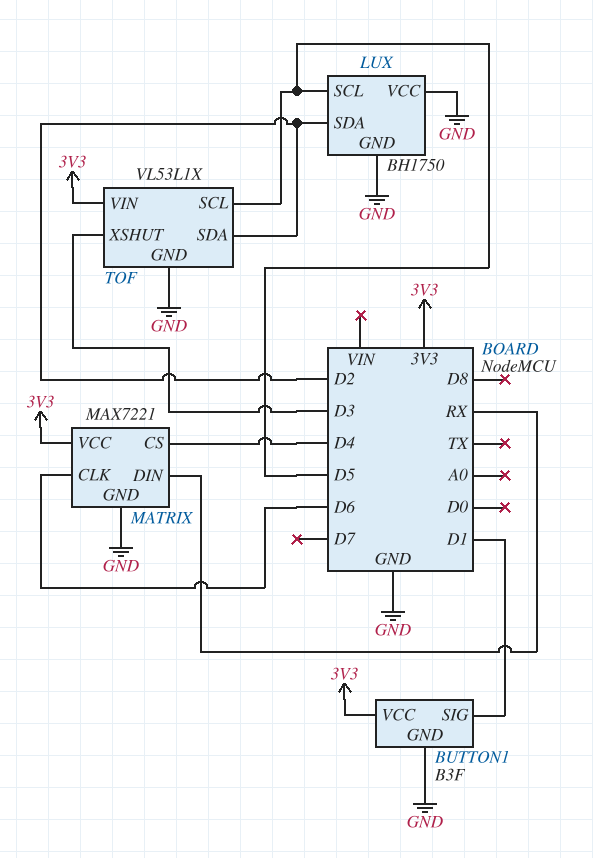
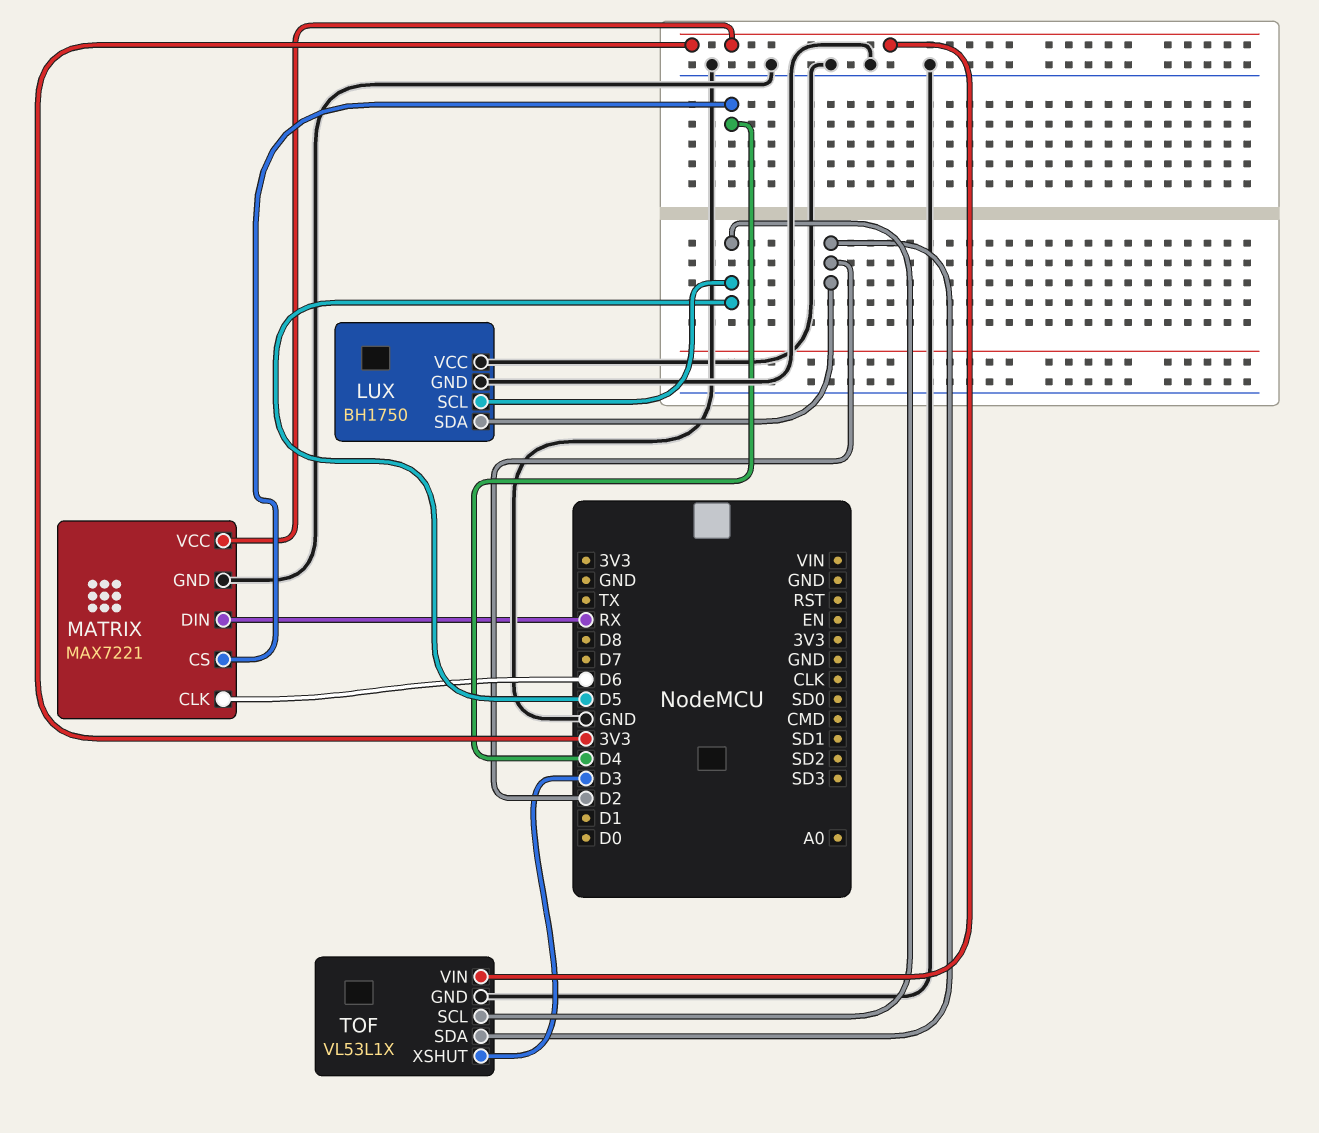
BUTTON1: B3F -> none
BUTTON1 pin GND: GND -> none
BUTTON1 pin SIG: D1 -> none
BUTTON1 pin VCC: 3V3 -> none

